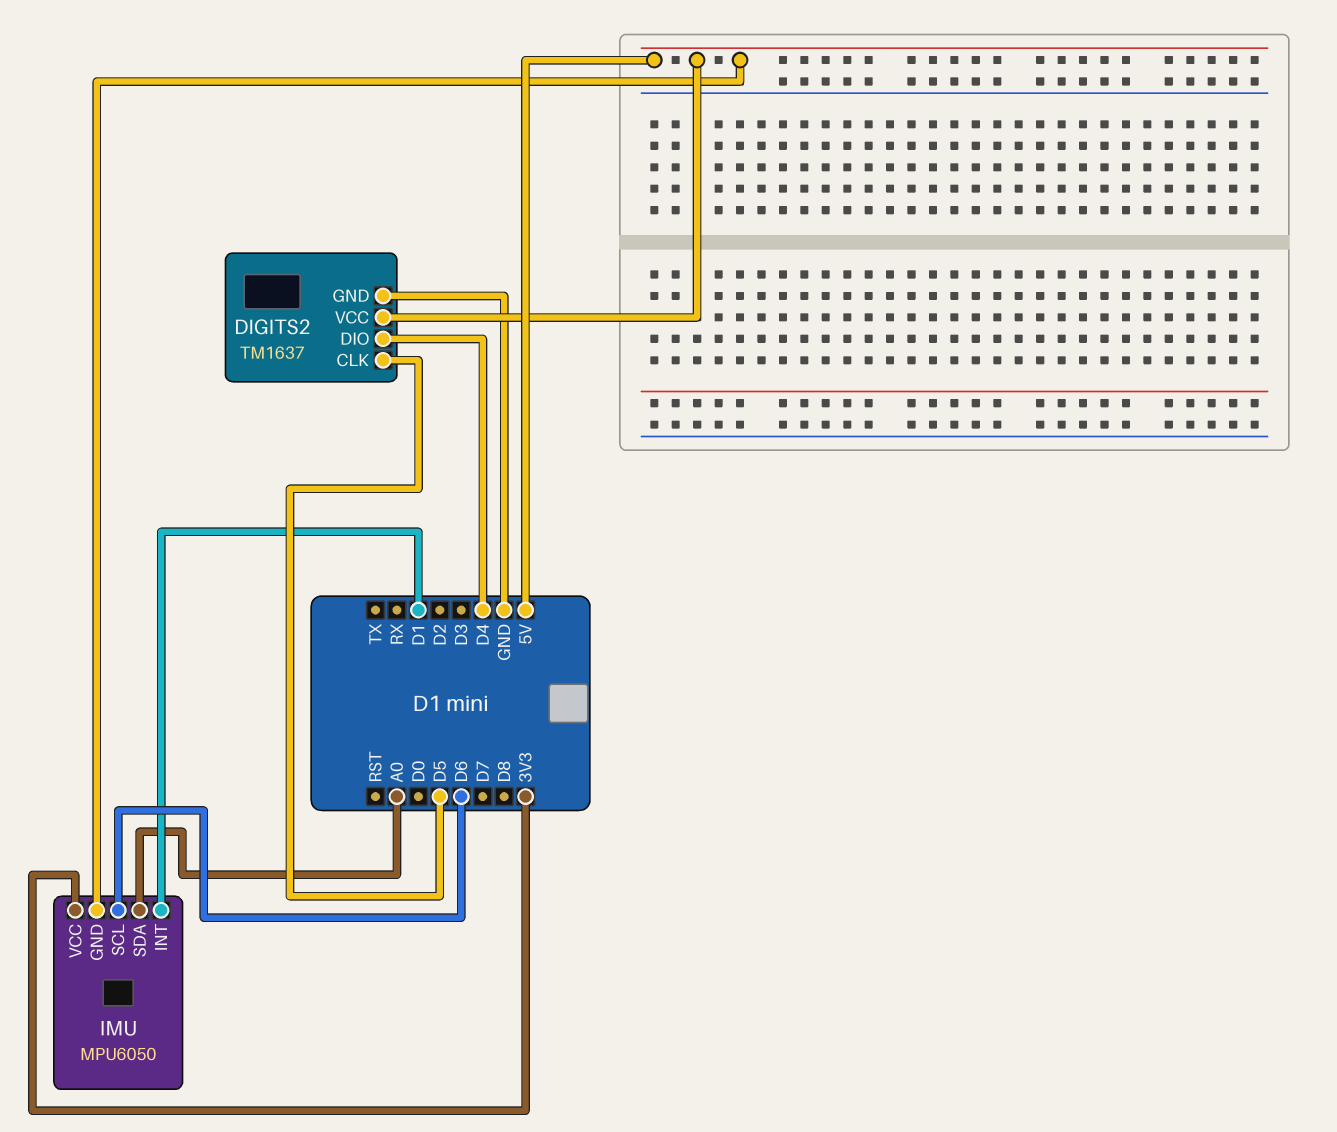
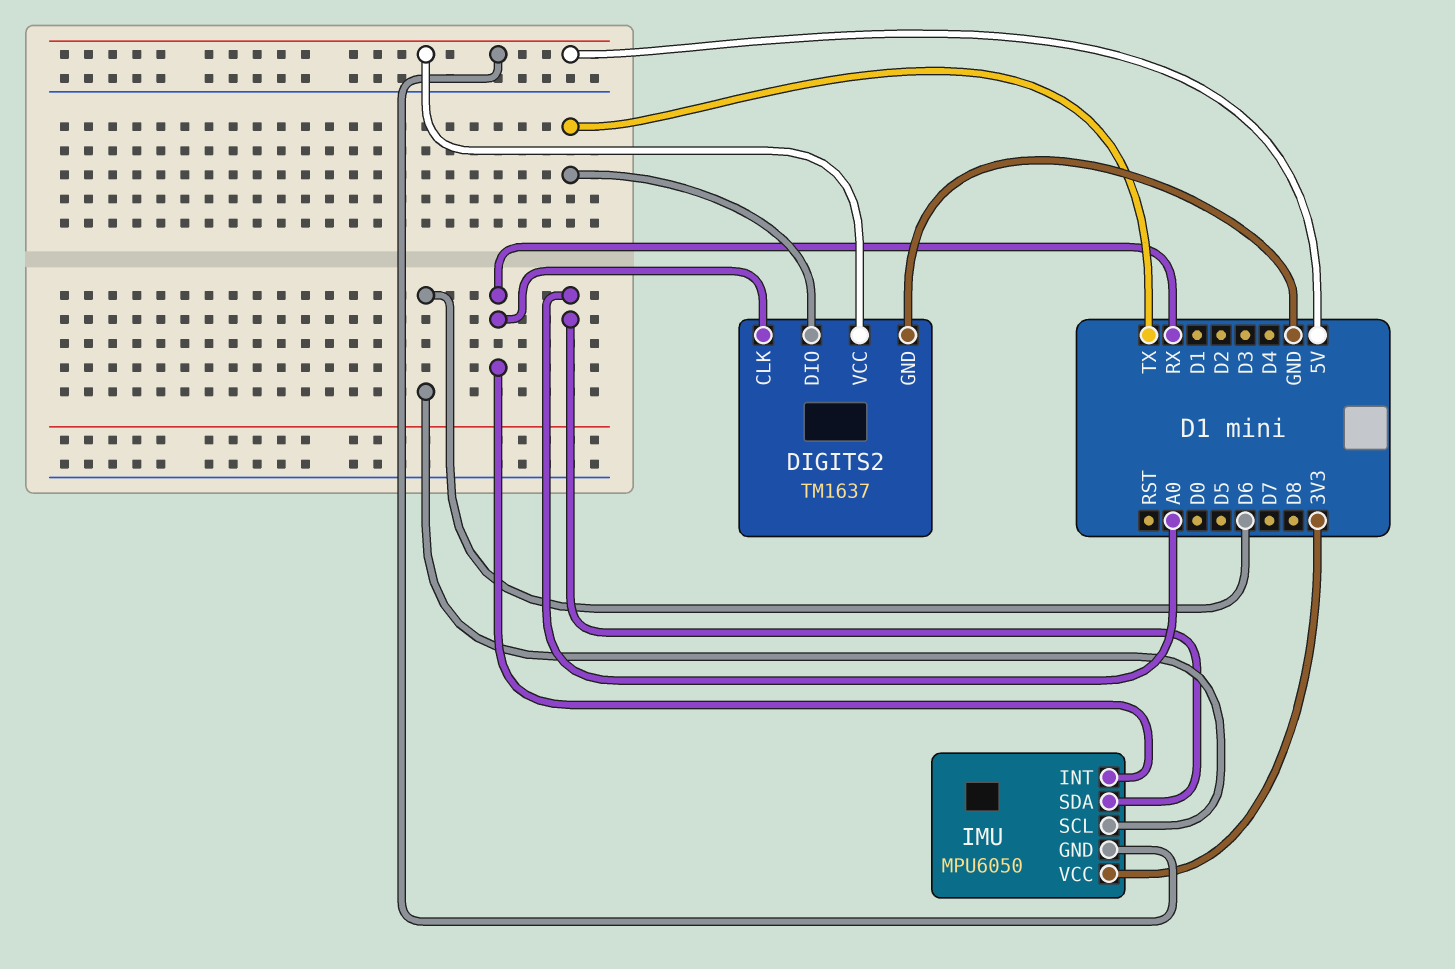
DIGITS2 pin CLK: D5 -> RX
DIGITS2 pin DIO: D4 -> TX
IMU pin INT: D1 -> RX

